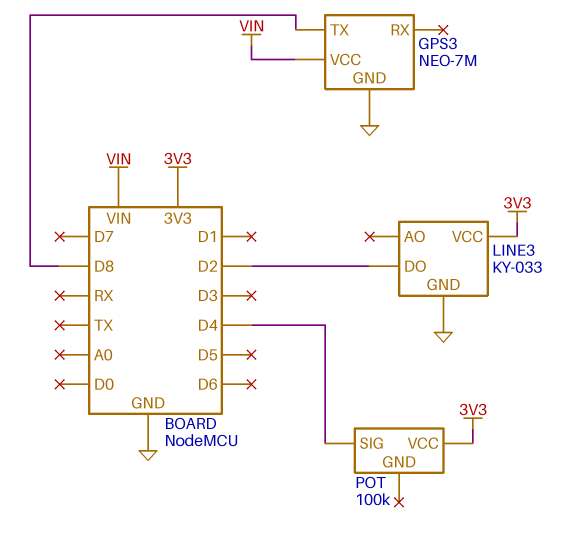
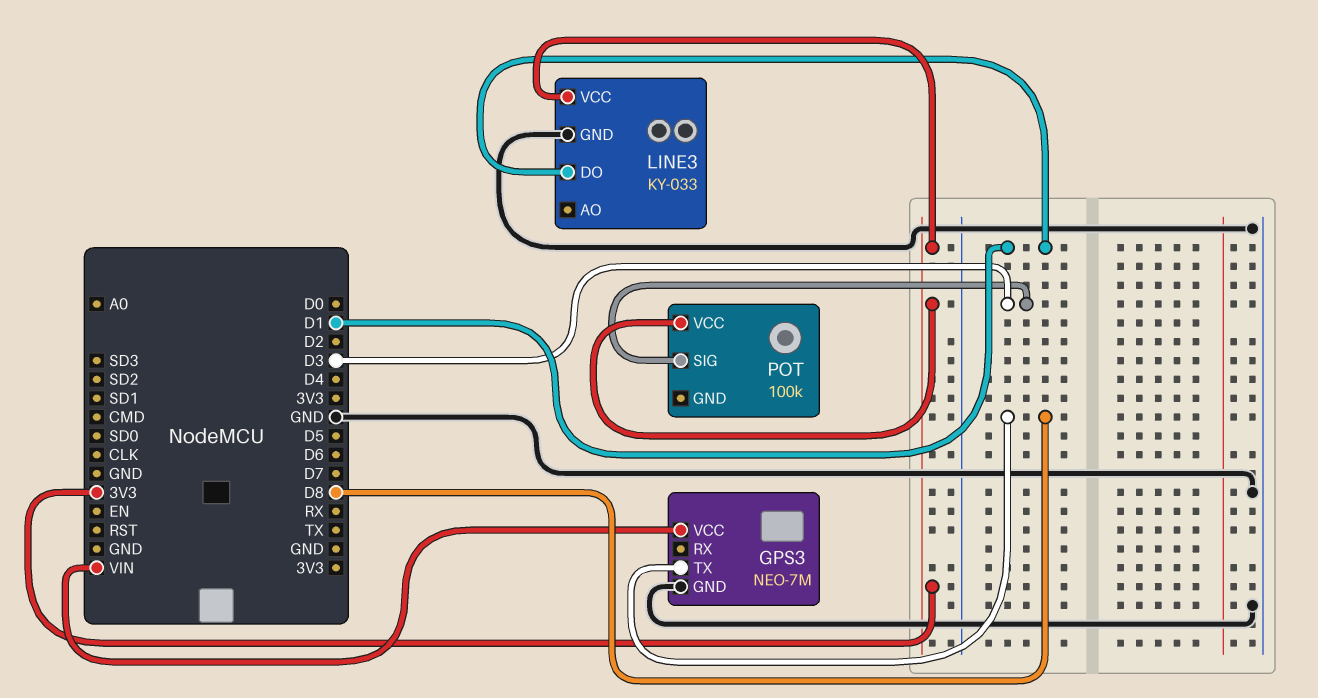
LINE3 pin DO: D2 -> D1
POT pin SIG: D4 -> D3

